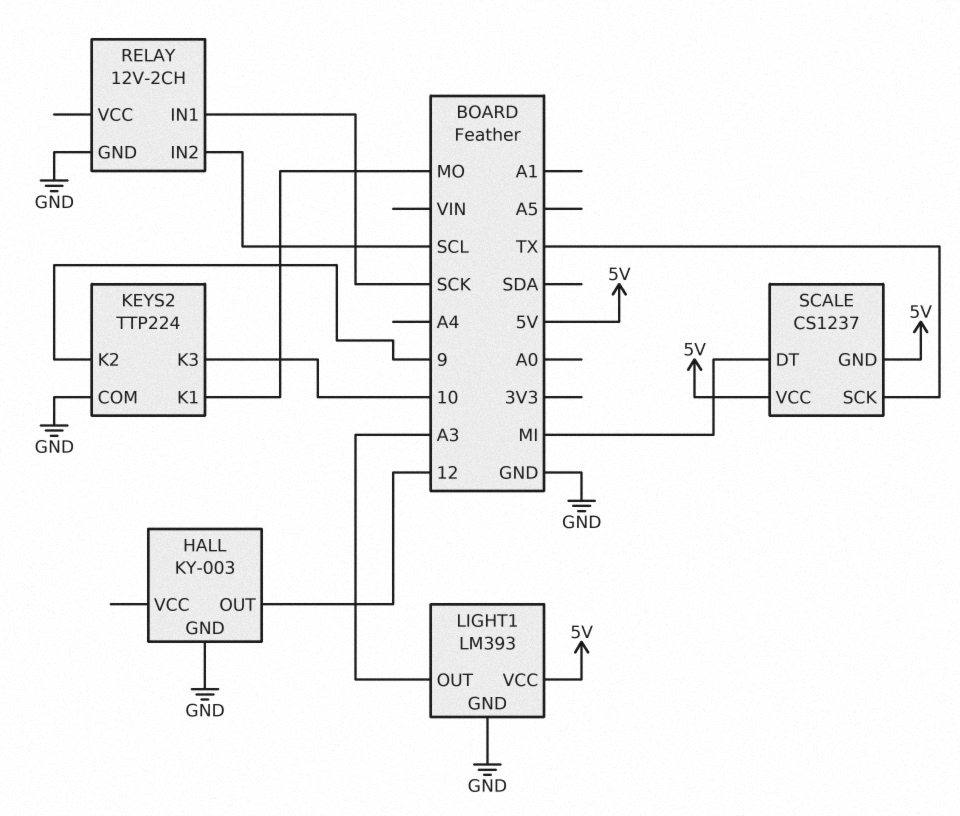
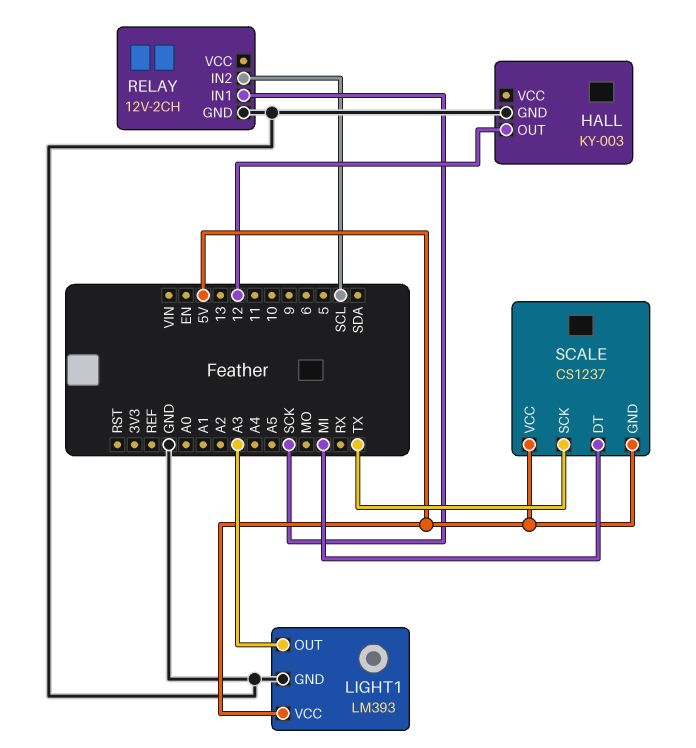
KEYS2: TTP224 -> none
KEYS2 pin COM: GND -> none
KEYS2 pin K1: MO -> none
KEYS2 pin K2: 9 -> none
KEYS2 pin K3: 10 -> none

